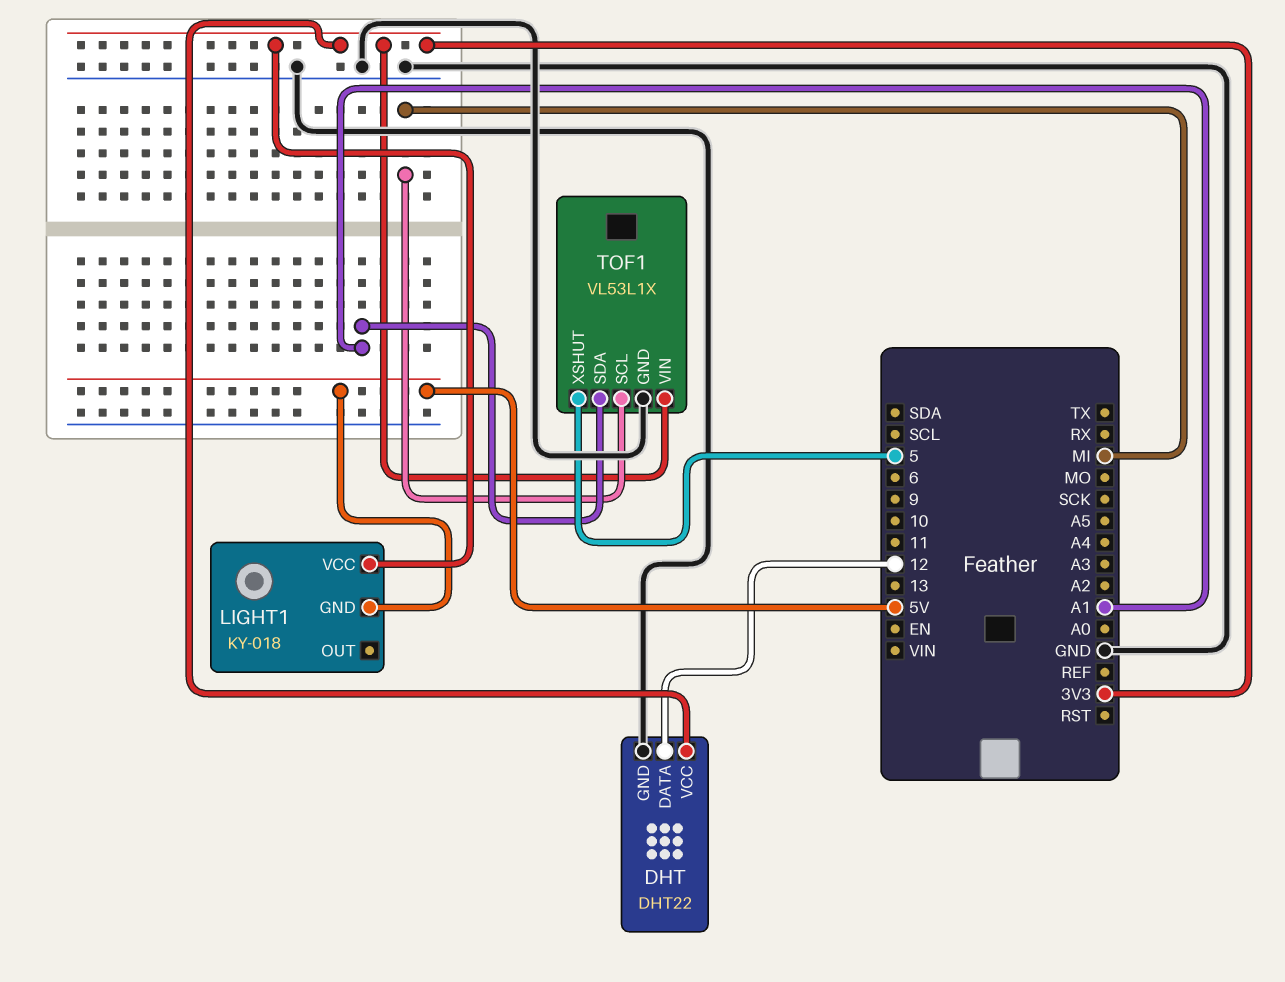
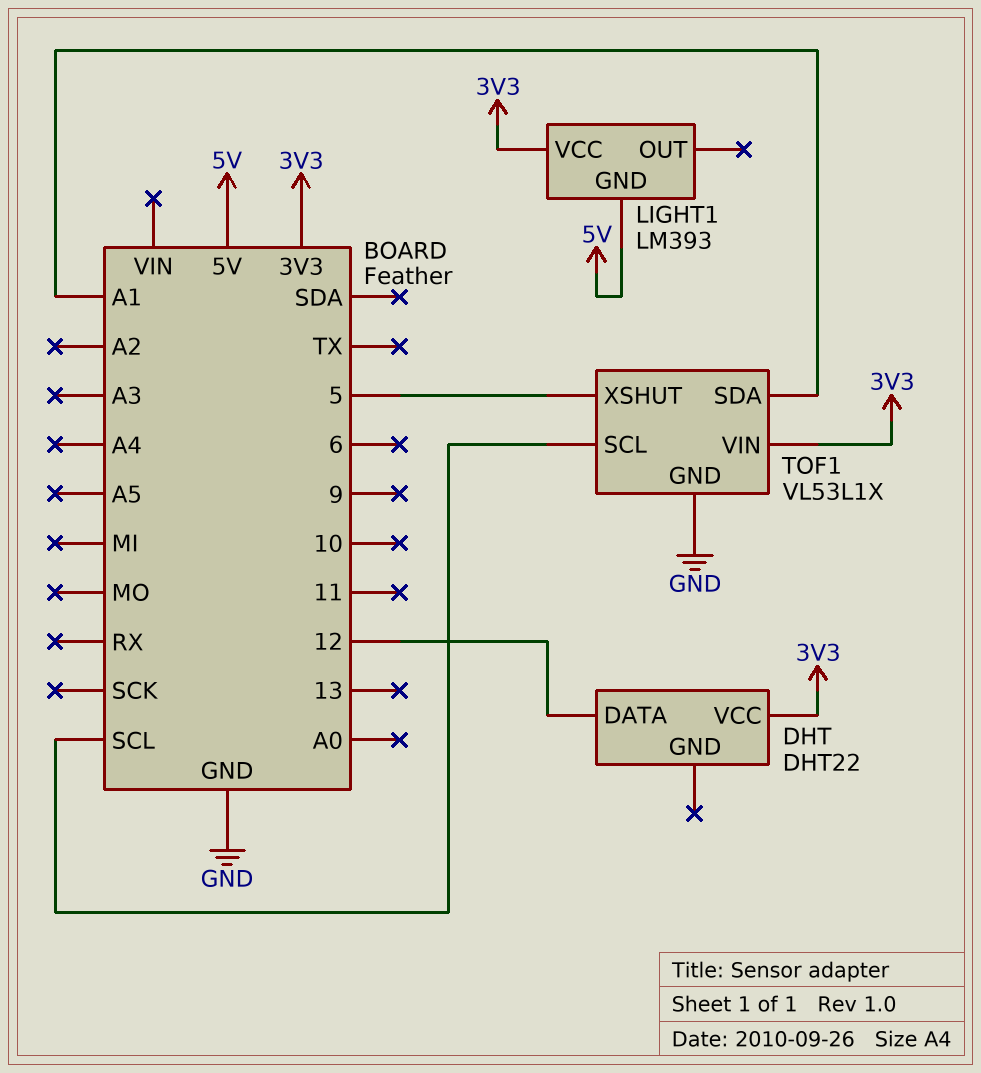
DHT pin GND: GND -> none
LIGHT1: KY-018 -> LM393
TOF1 pin SCL: MI -> SCL

